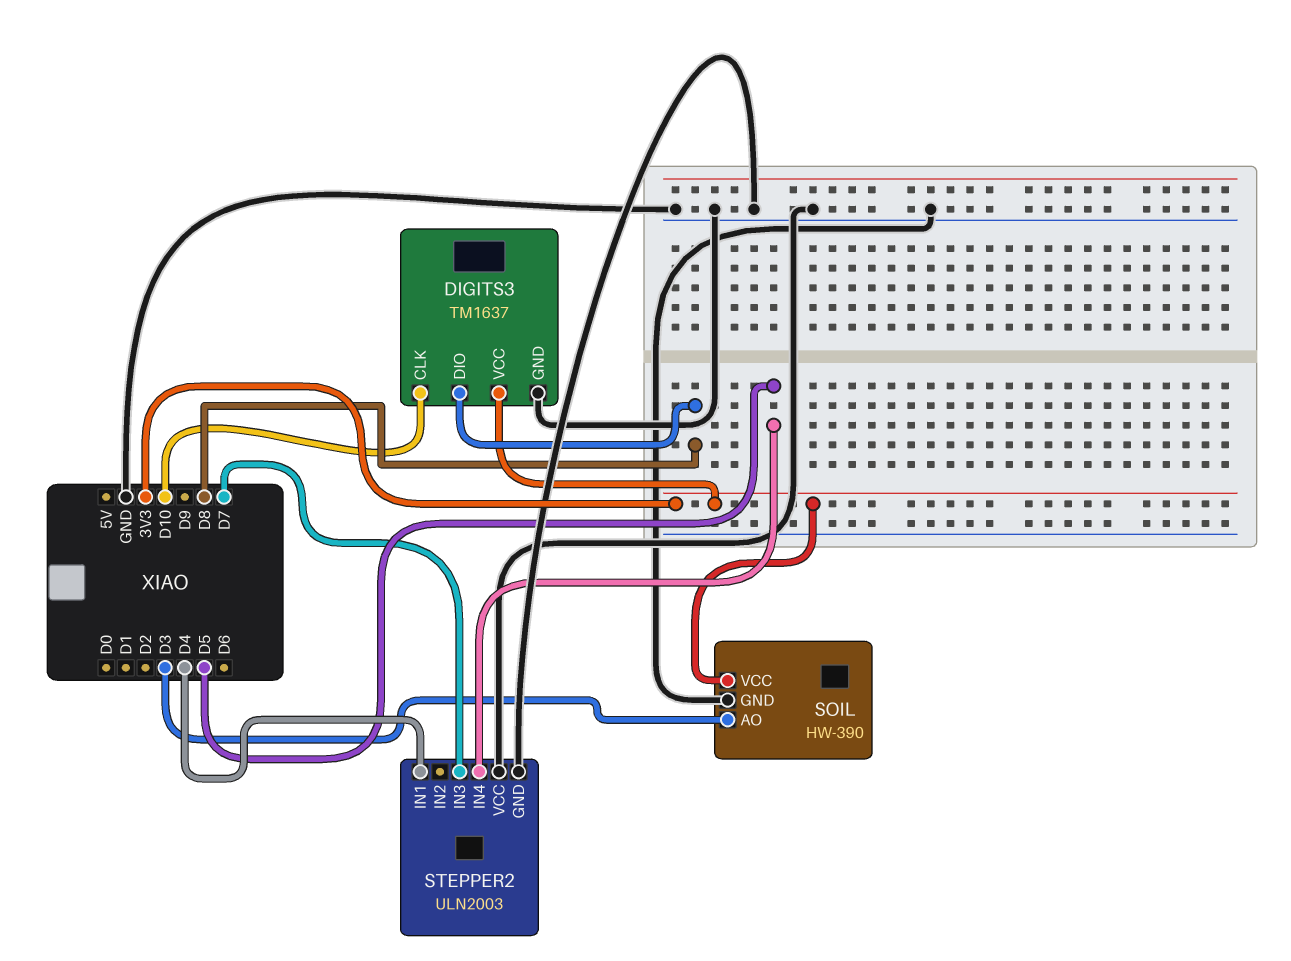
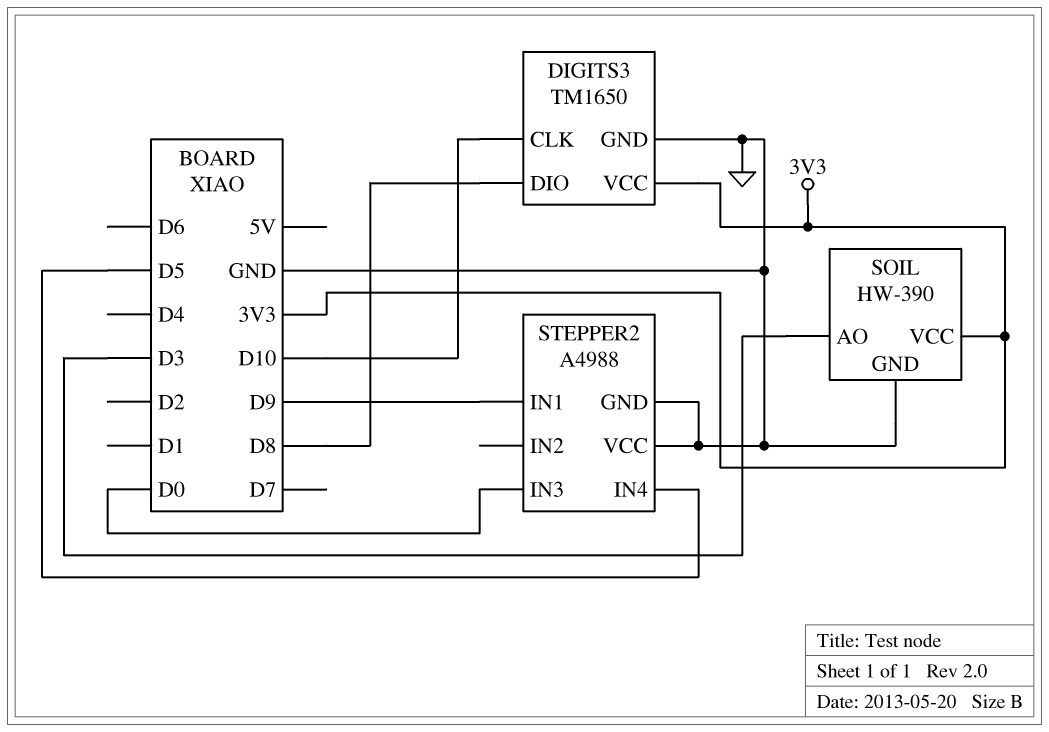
DIGITS3: TM1637 -> TM1650
STEPPER2: ULN2003 -> A4988
STEPPER2 pin IN1: D4 -> D9
STEPPER2 pin IN3: D7 -> D0

